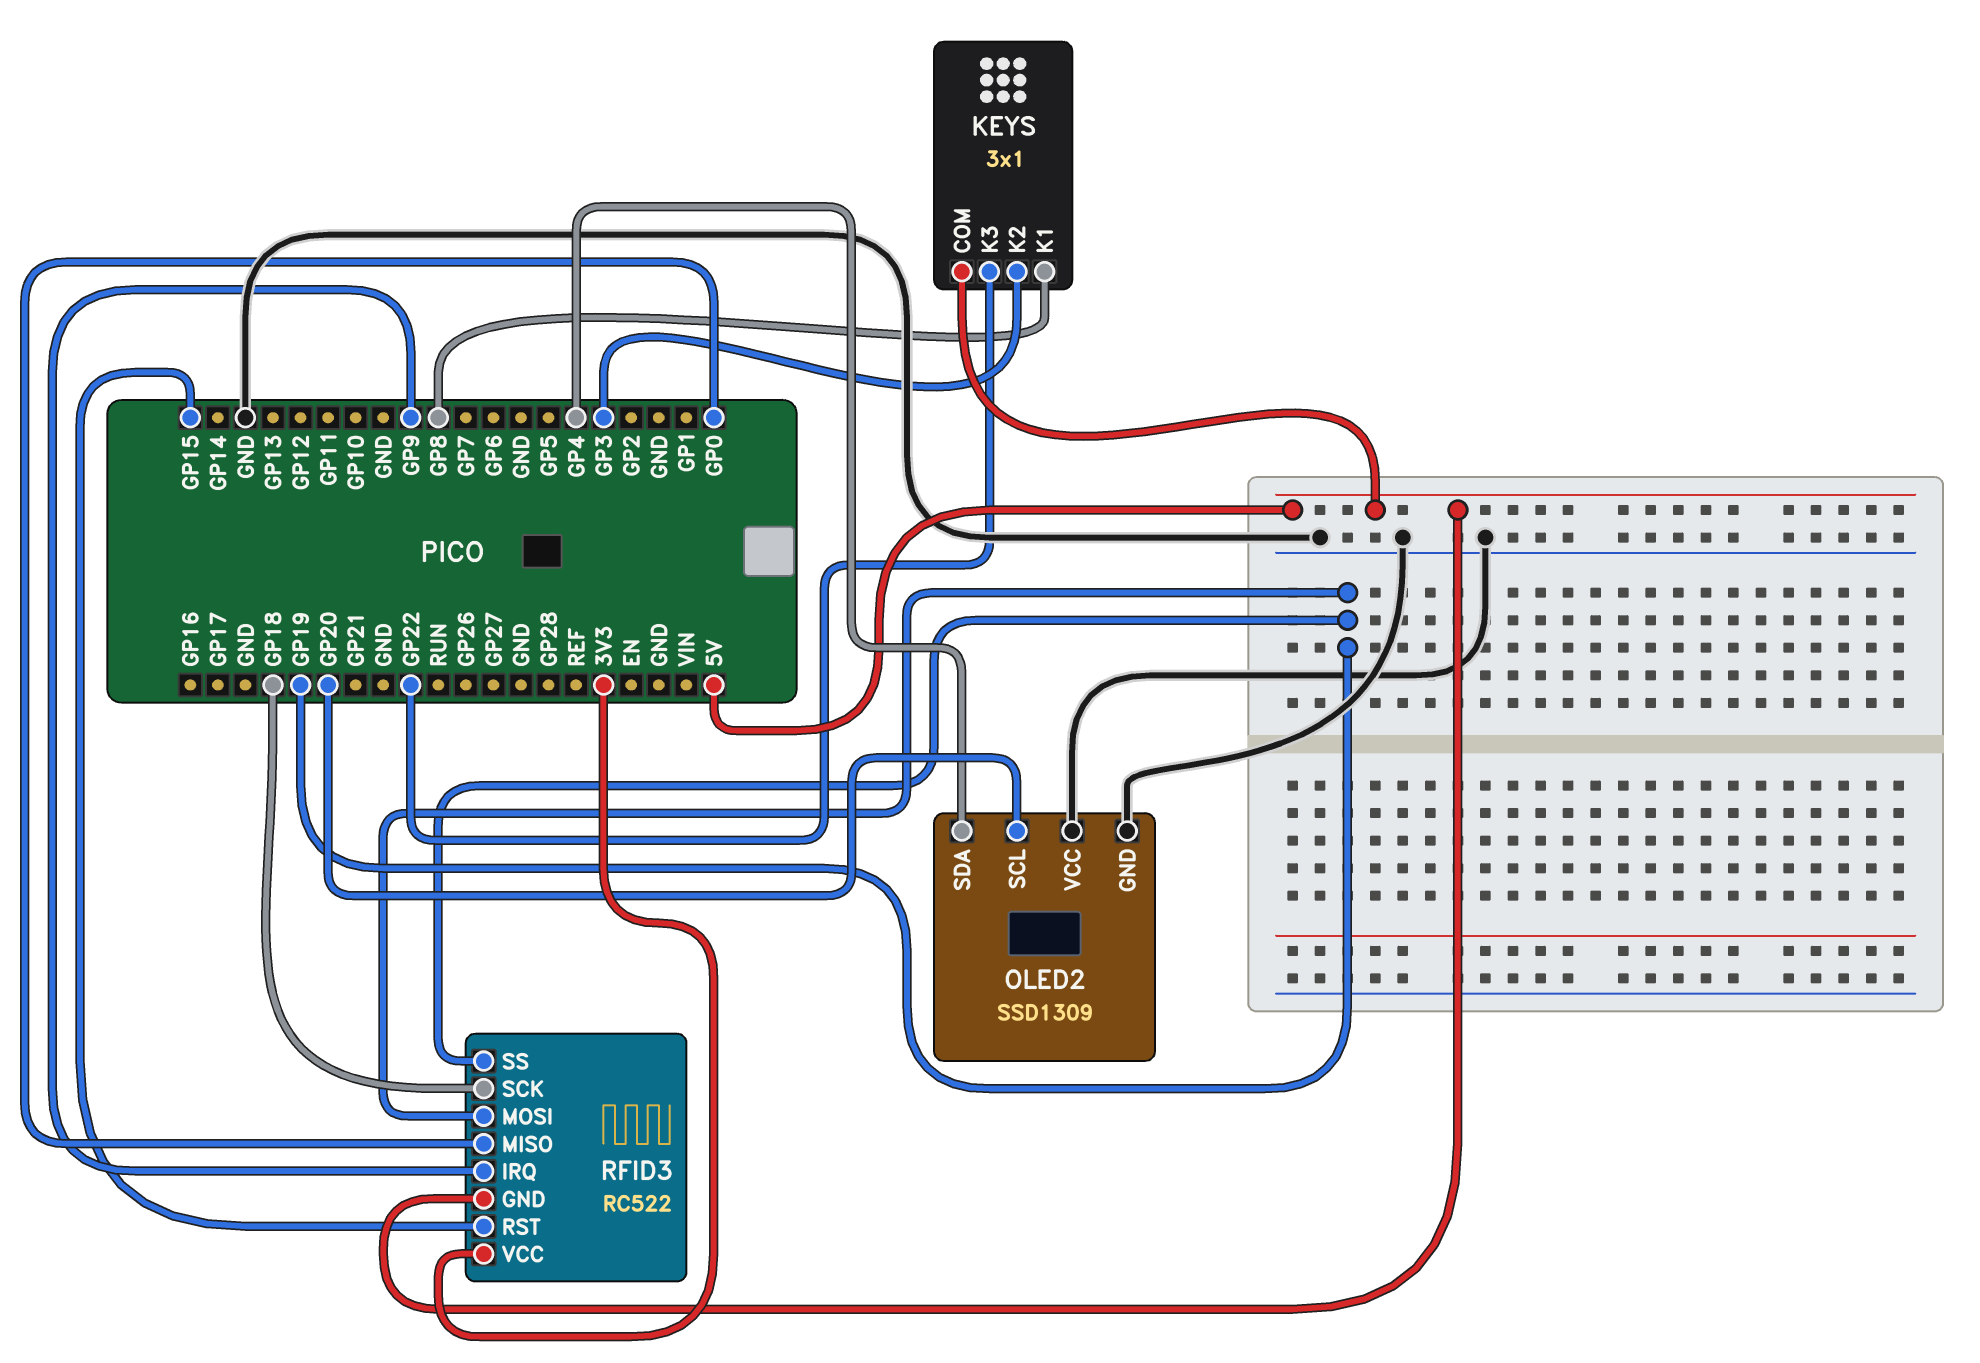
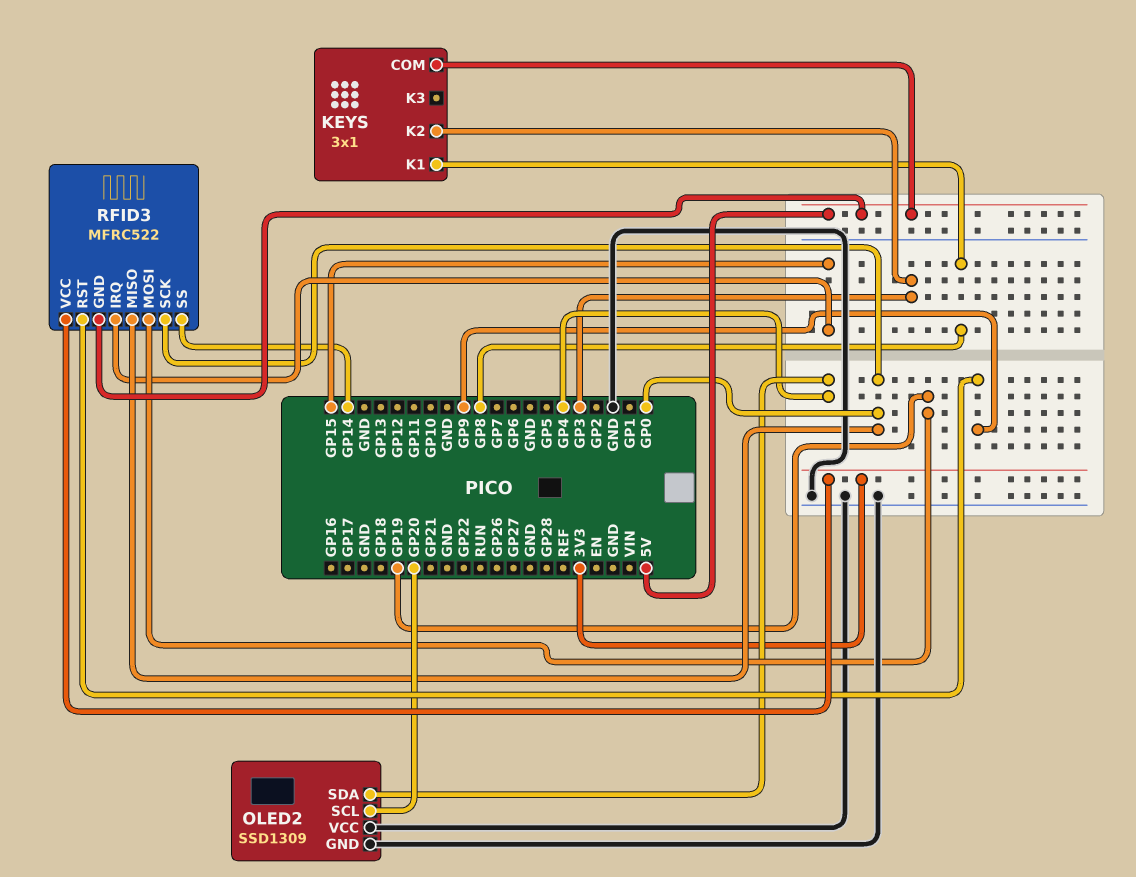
KEYS pin K3: GP22 -> none
RFID3: RC522 -> MFRC522
RFID3 pin IRQ: GP9 -> GP15
RFID3 pin RST: GP15 -> GP9
RFID3 pin SCK: GP18 -> GP0
RFID3 pin SS: GP19 -> GP14

